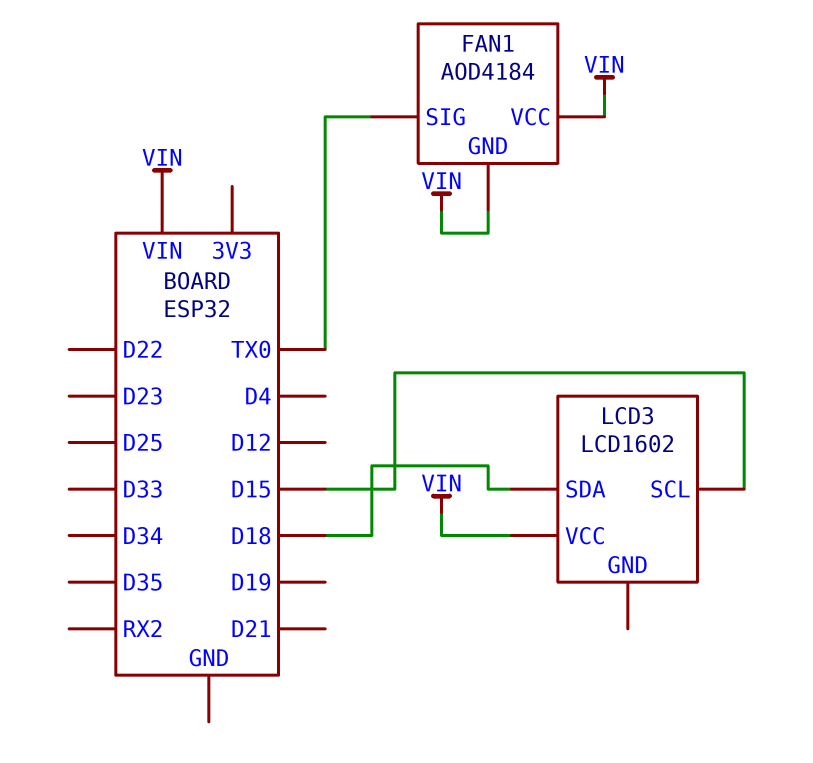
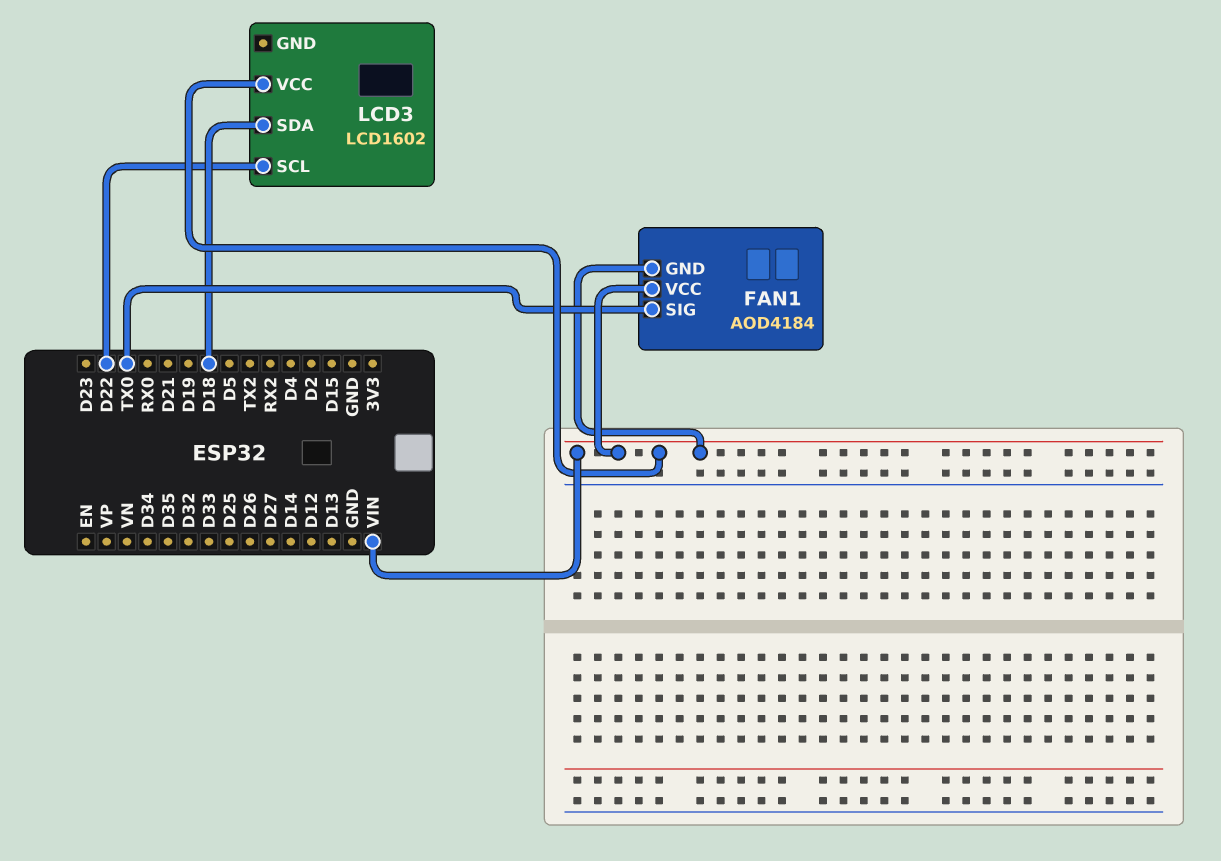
LCD3 pin SCL: D15 -> D22

